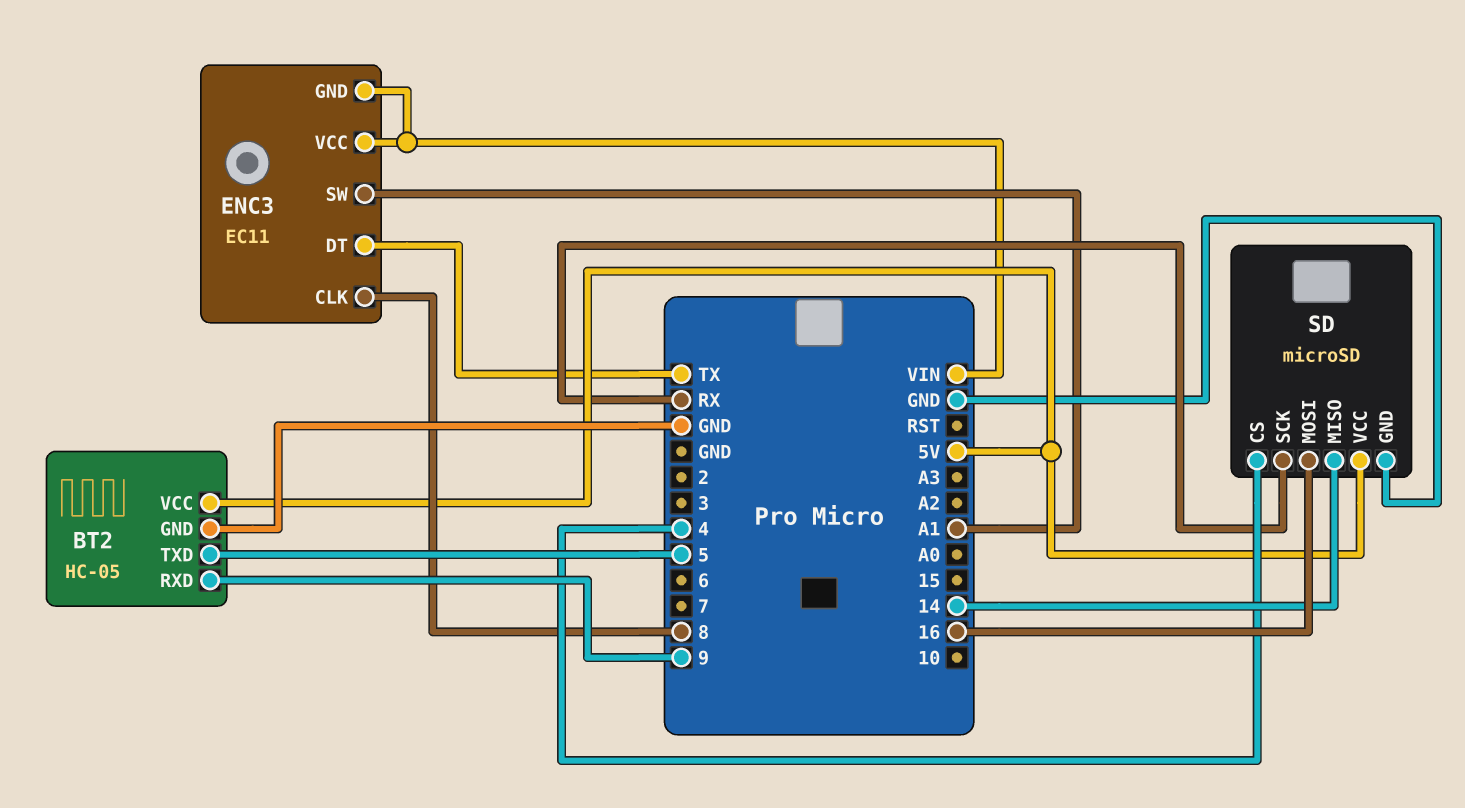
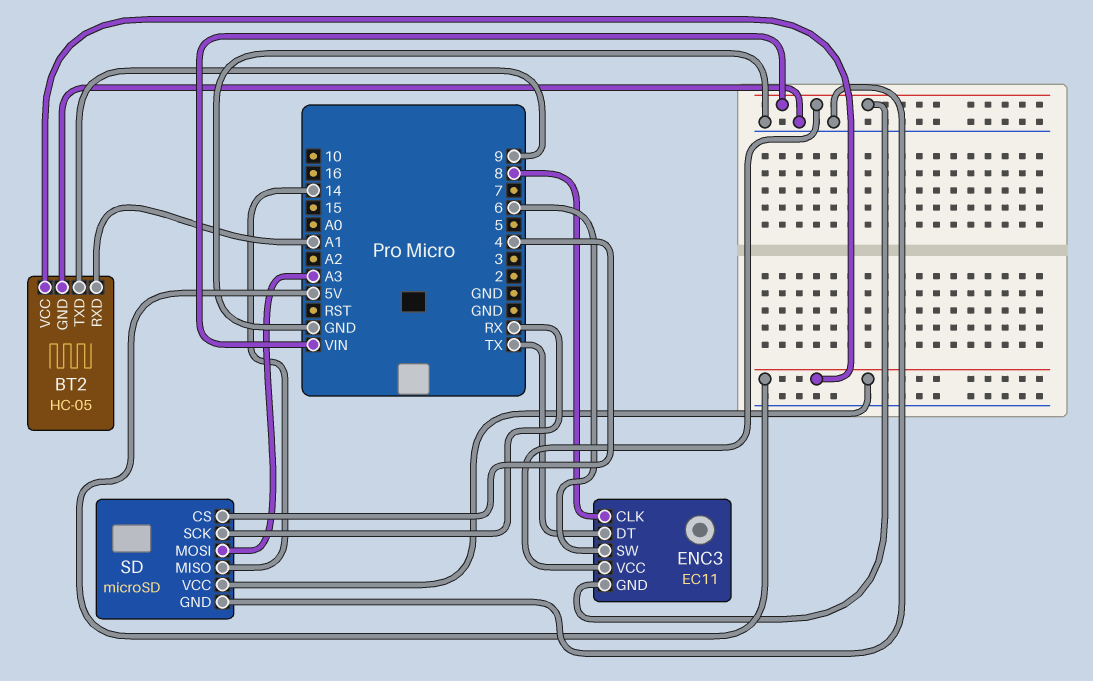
BT2 pin RXD: 9 -> A1
BT2 pin TXD: 5 -> 9
ENC3 pin SW: A1 -> 6
SD pin MOSI: 16 -> A3

